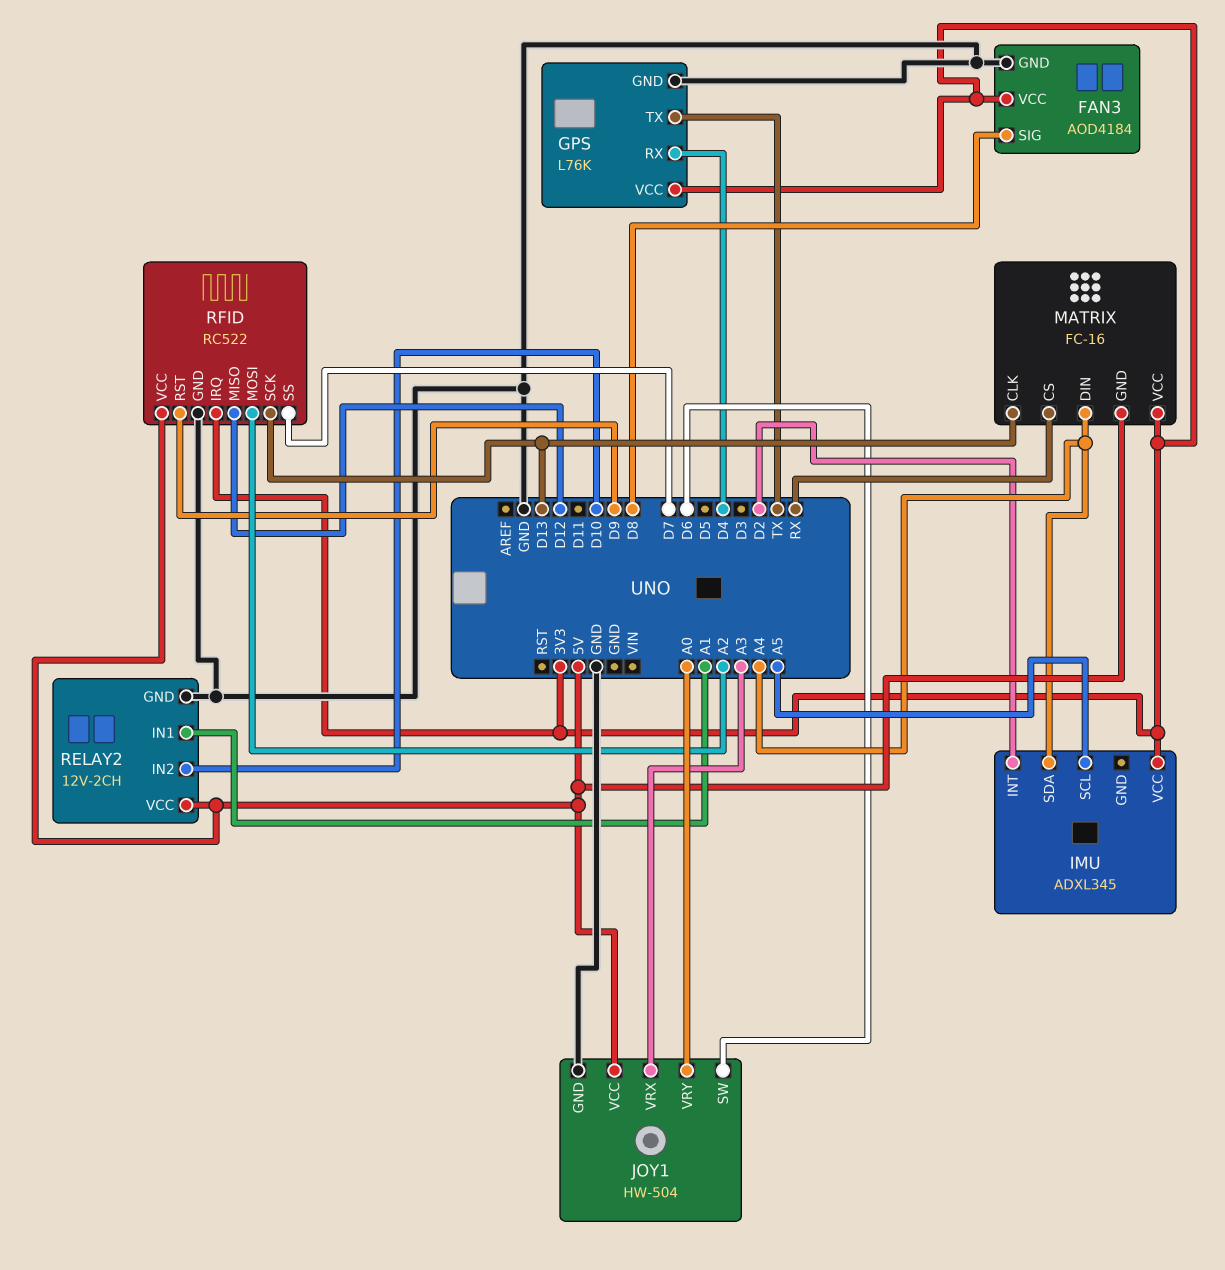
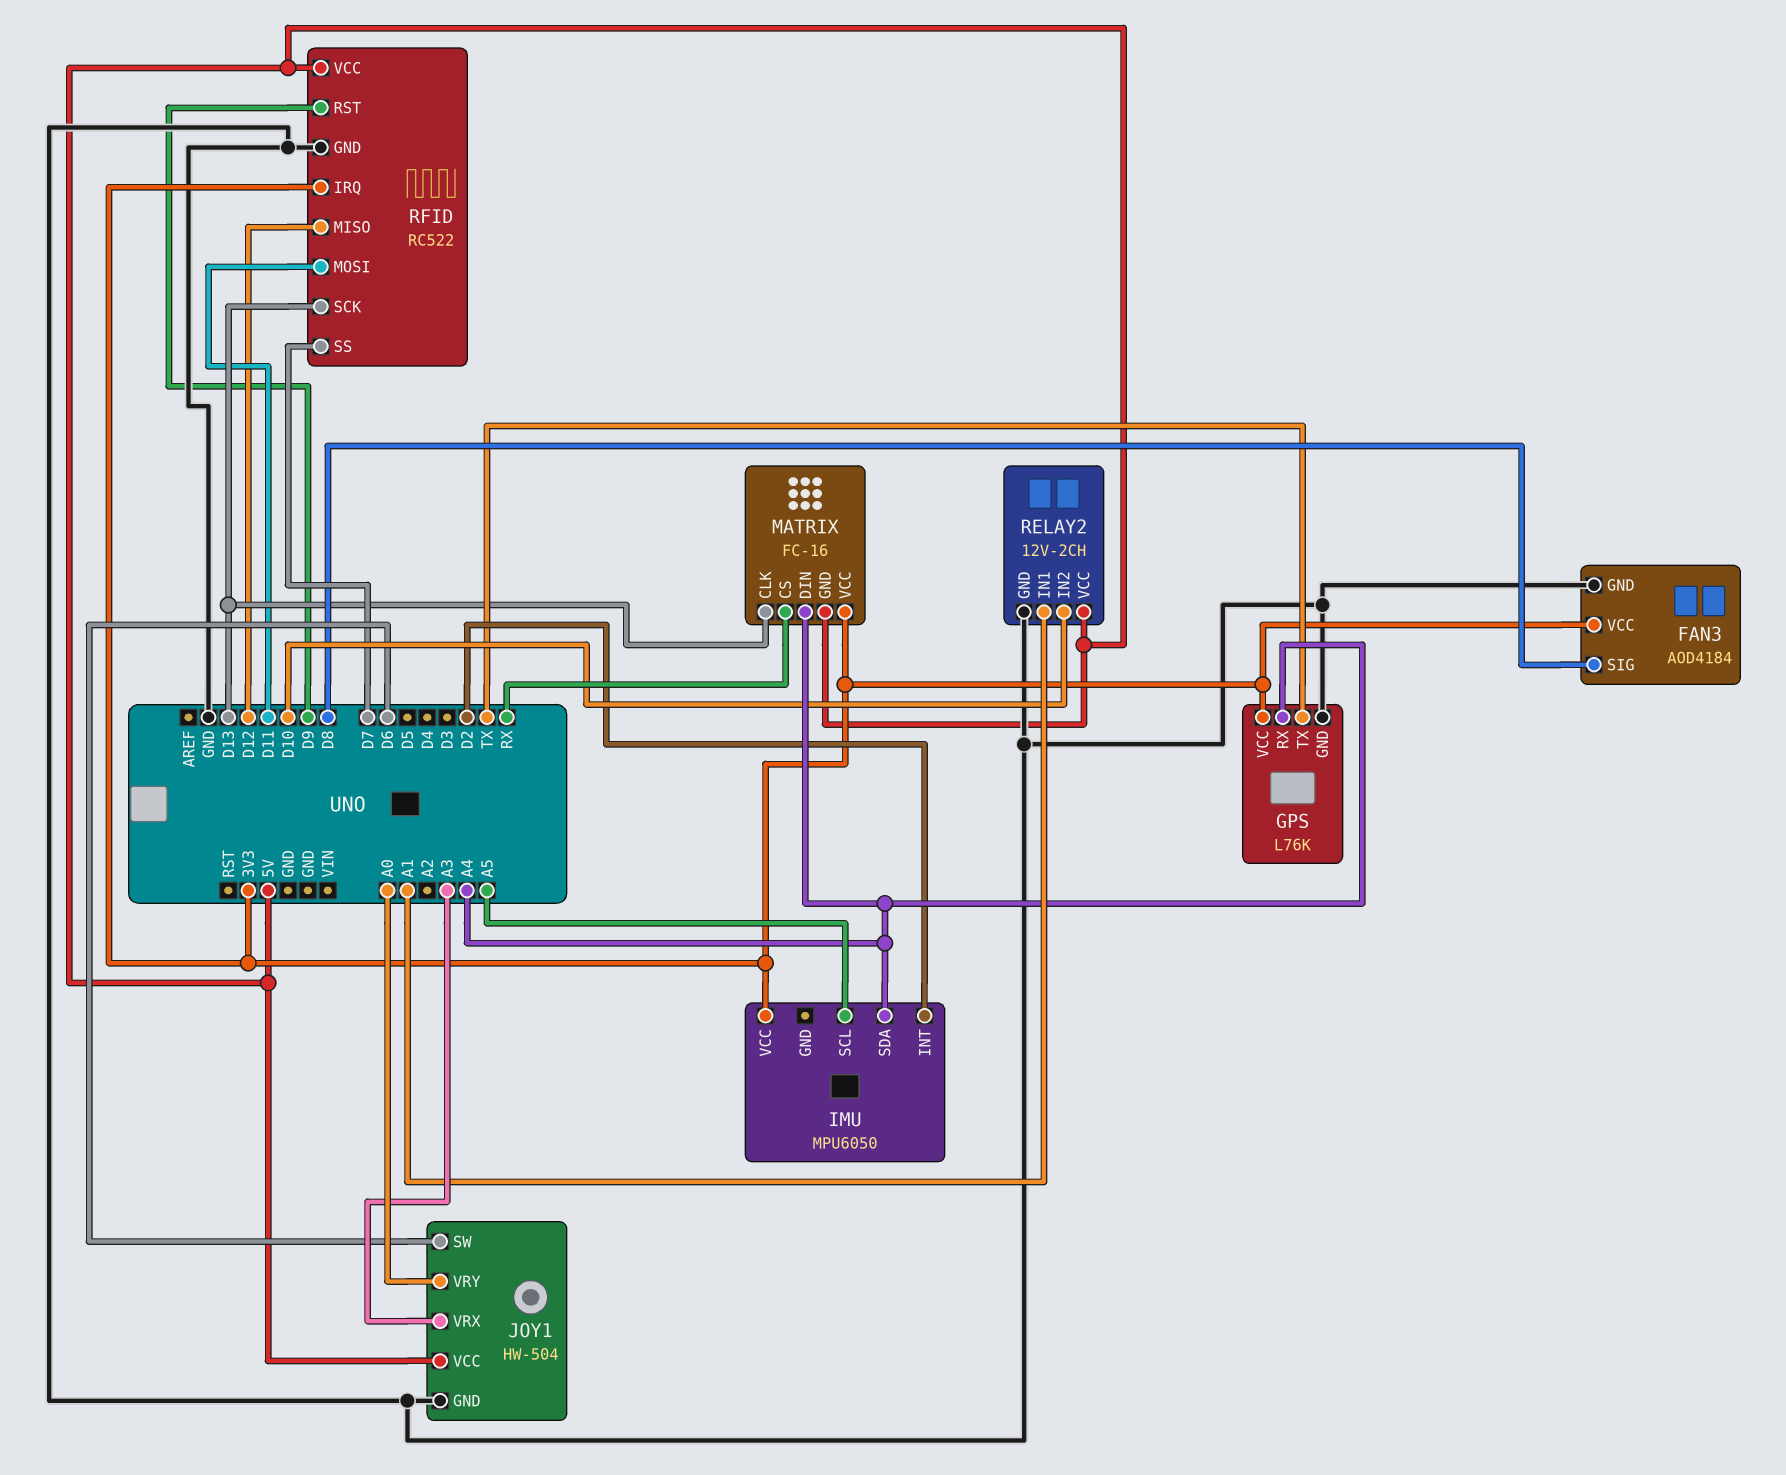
GPS pin RX: D4 -> A4
IMU: ADXL345 -> MPU6050
RFID pin MOSI: A2 -> D11

